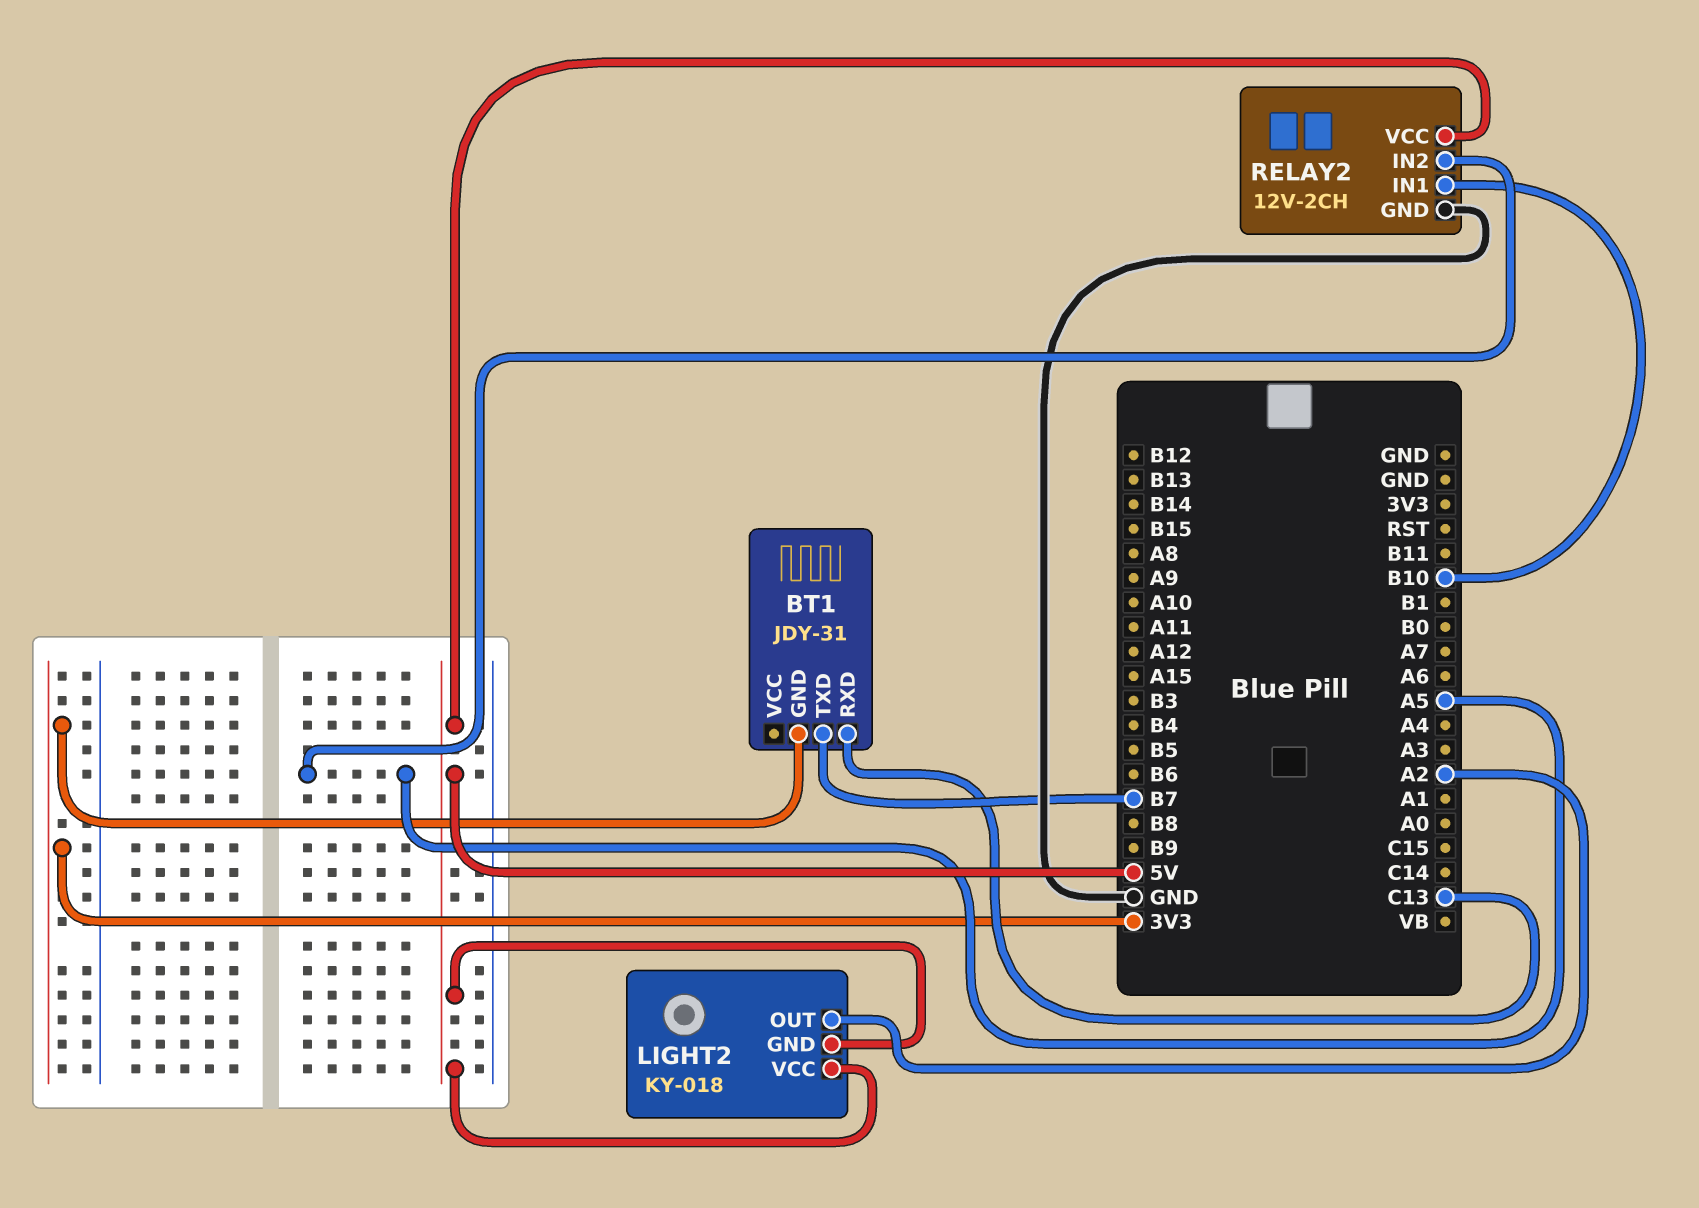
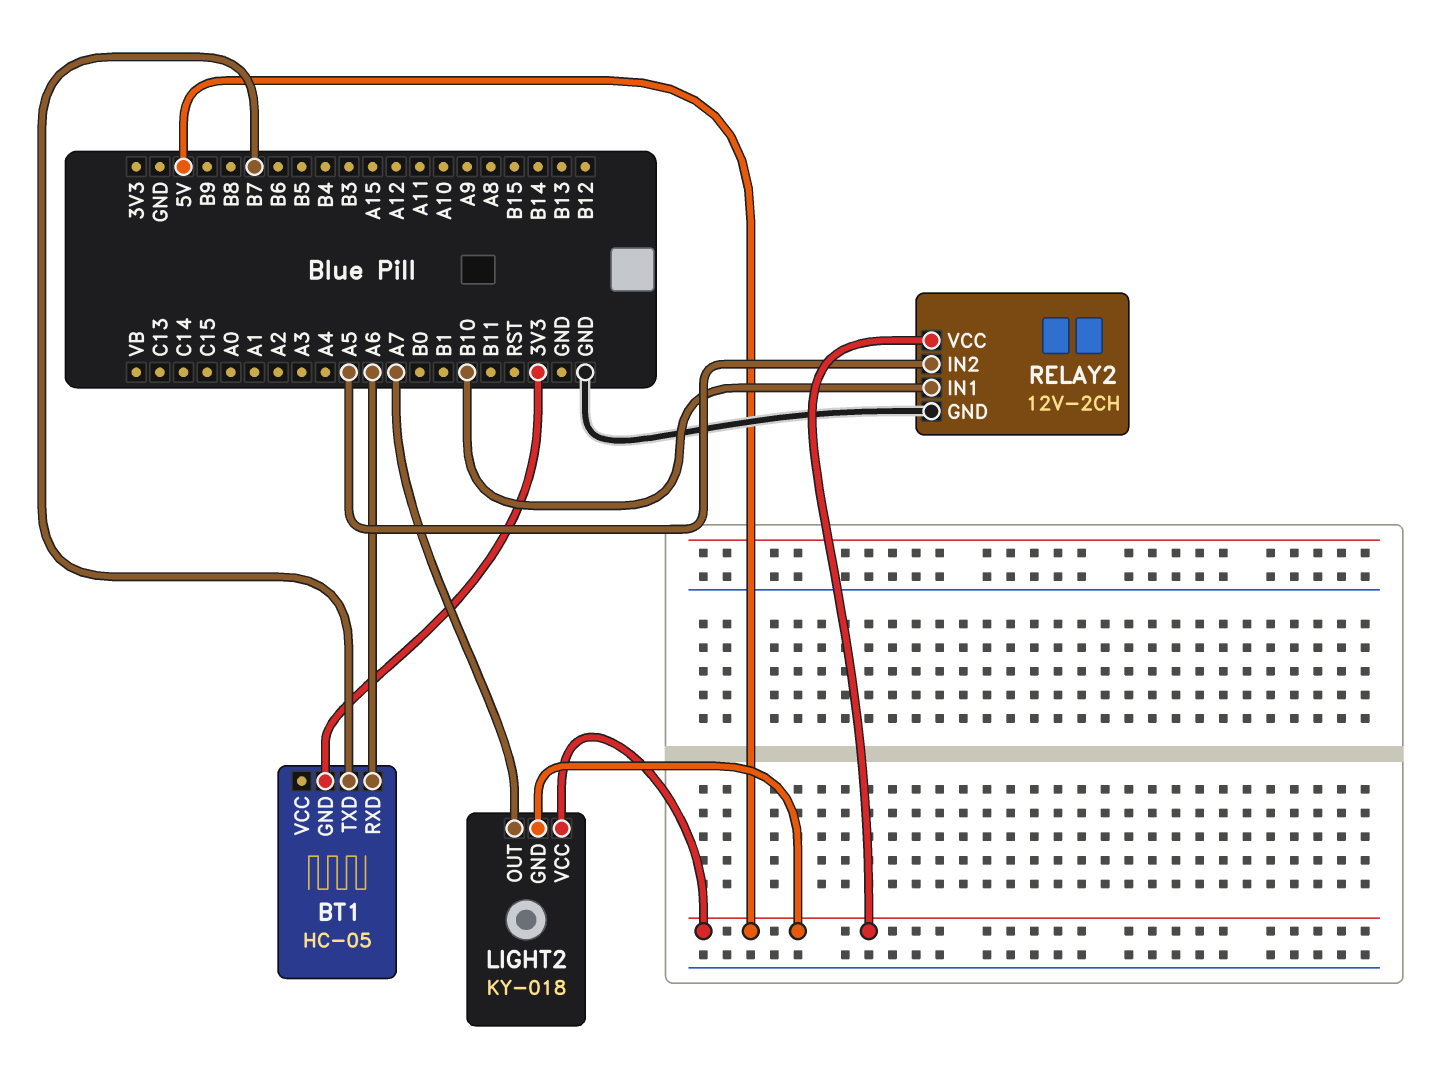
BT1: JDY-31 -> HC-05
BT1 pin RXD: C13 -> A6
LIGHT2 pin OUT: A2 -> A7

